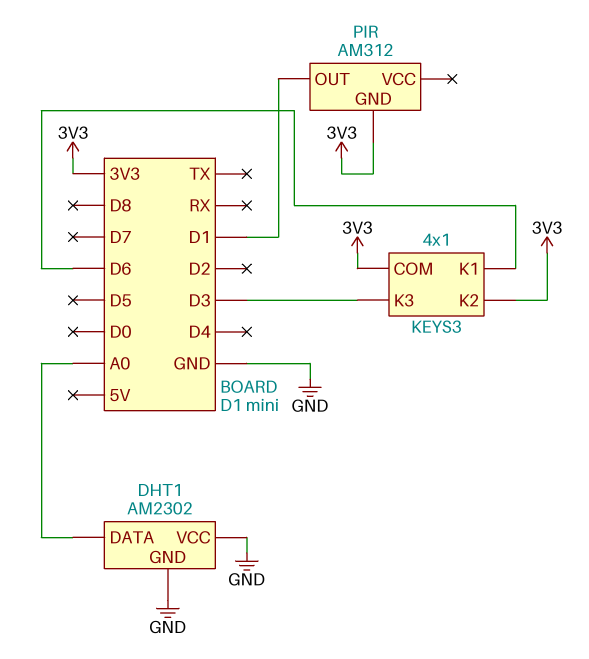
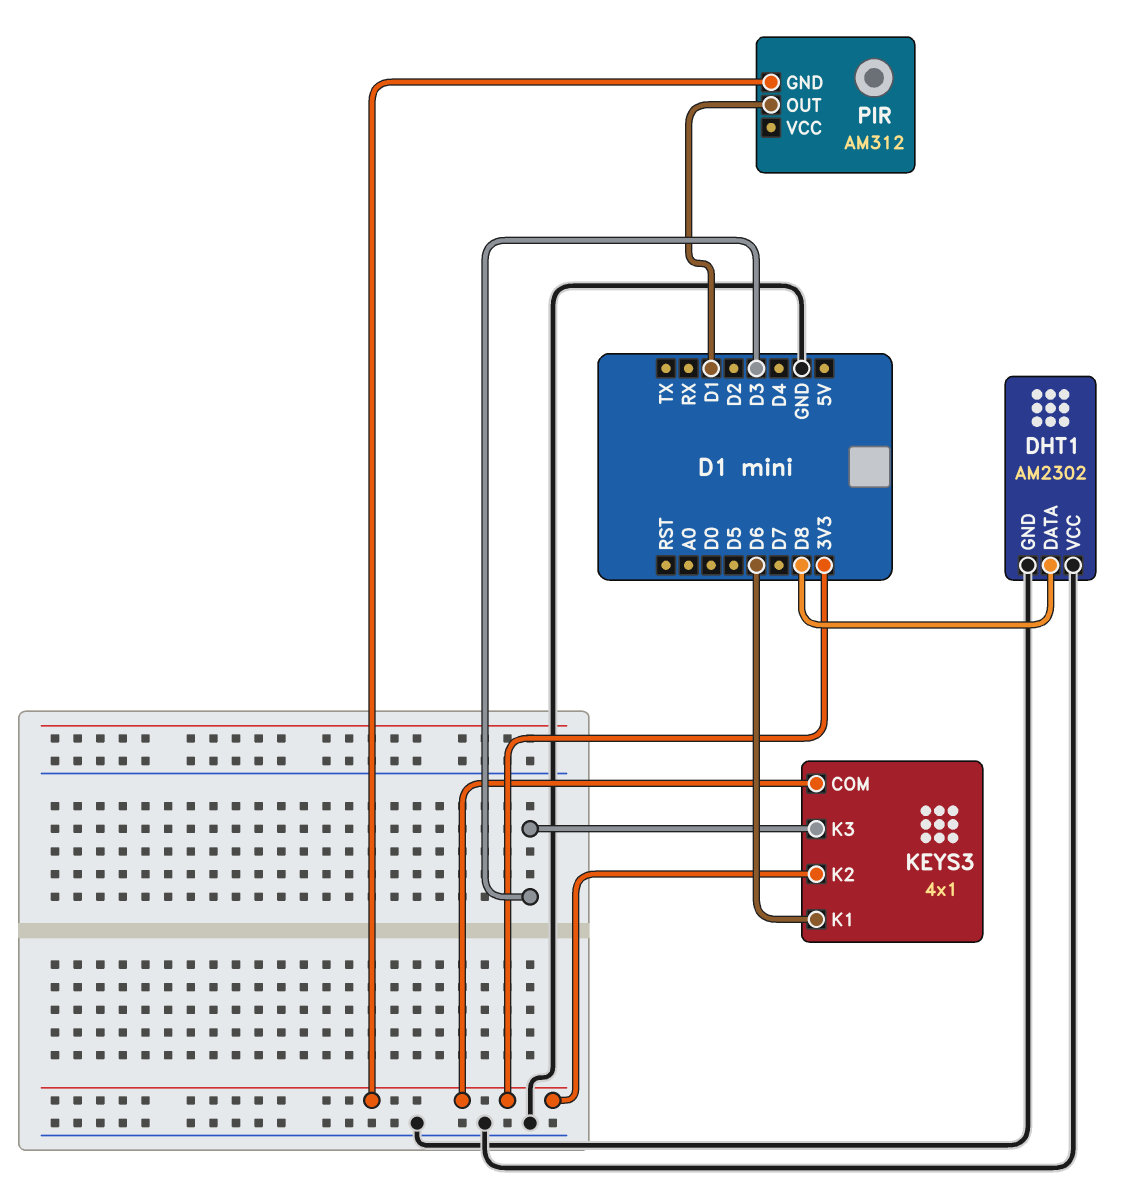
DHT1 pin DATA: A0 -> D8

